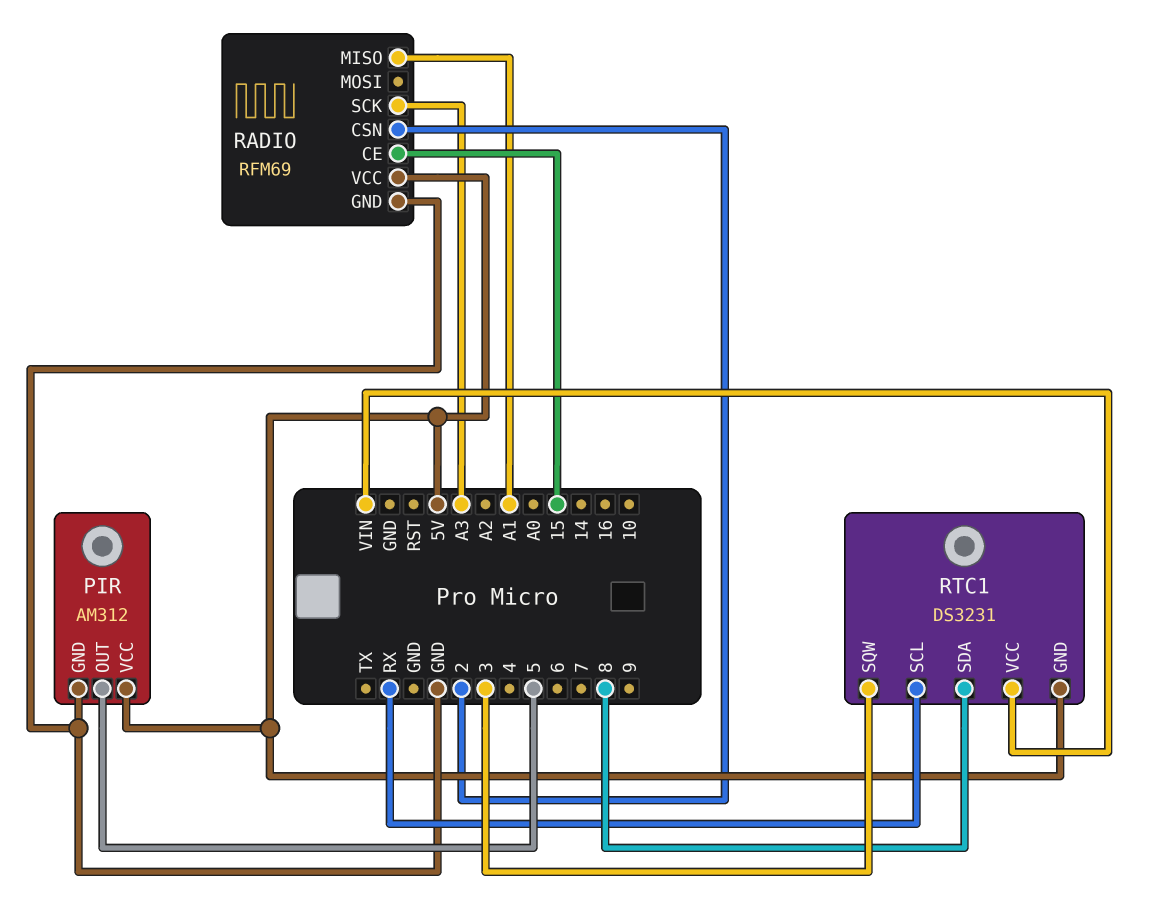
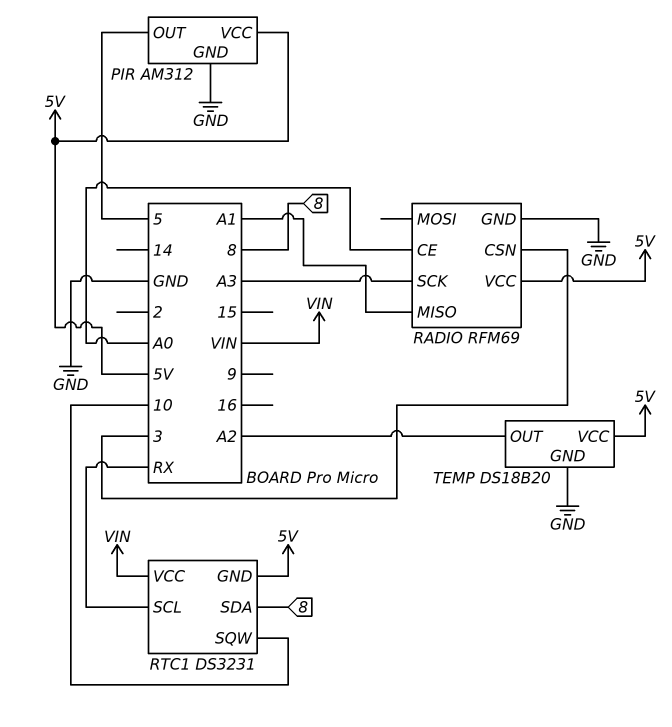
RADIO pin CE: 15 -> A0
RADIO pin CSN: 2 -> 3
RTC1 pin SQW: 3 -> 10
TEMP: none -> DS18B20
TEMP pin GND: none -> GND
TEMP pin OUT: none -> A2
TEMP pin VCC: none -> 5V

